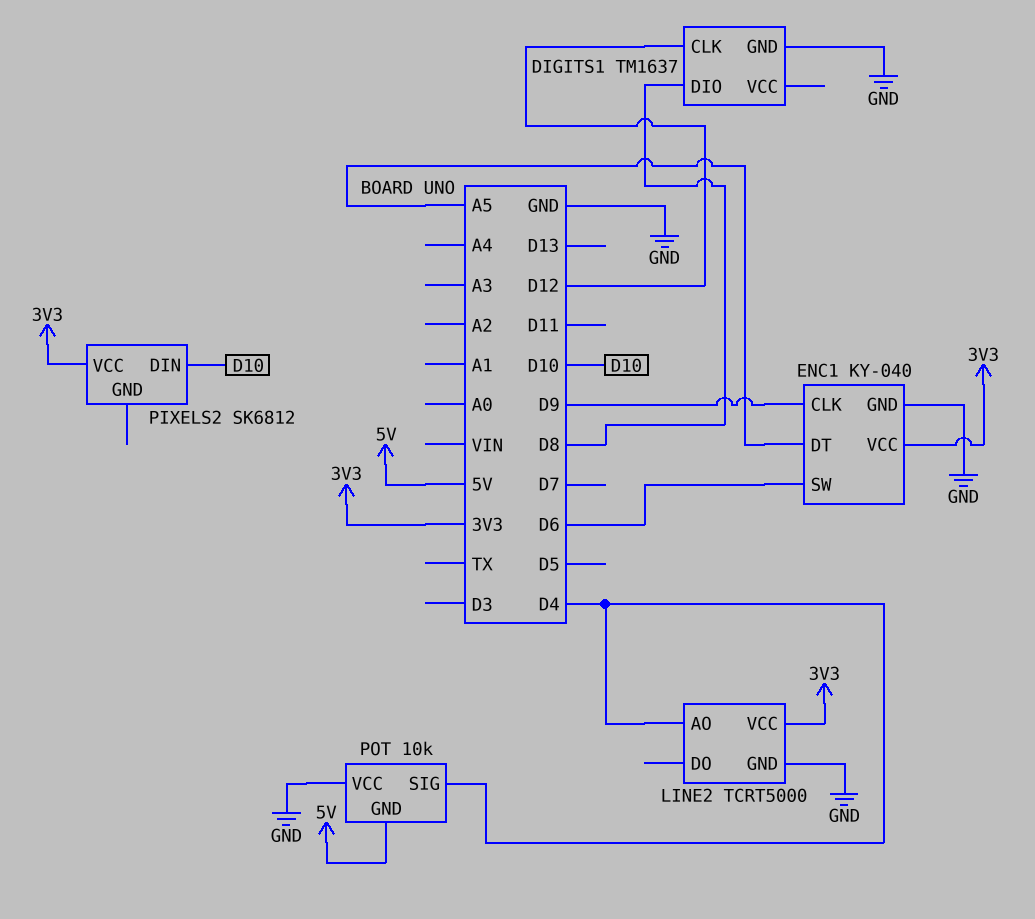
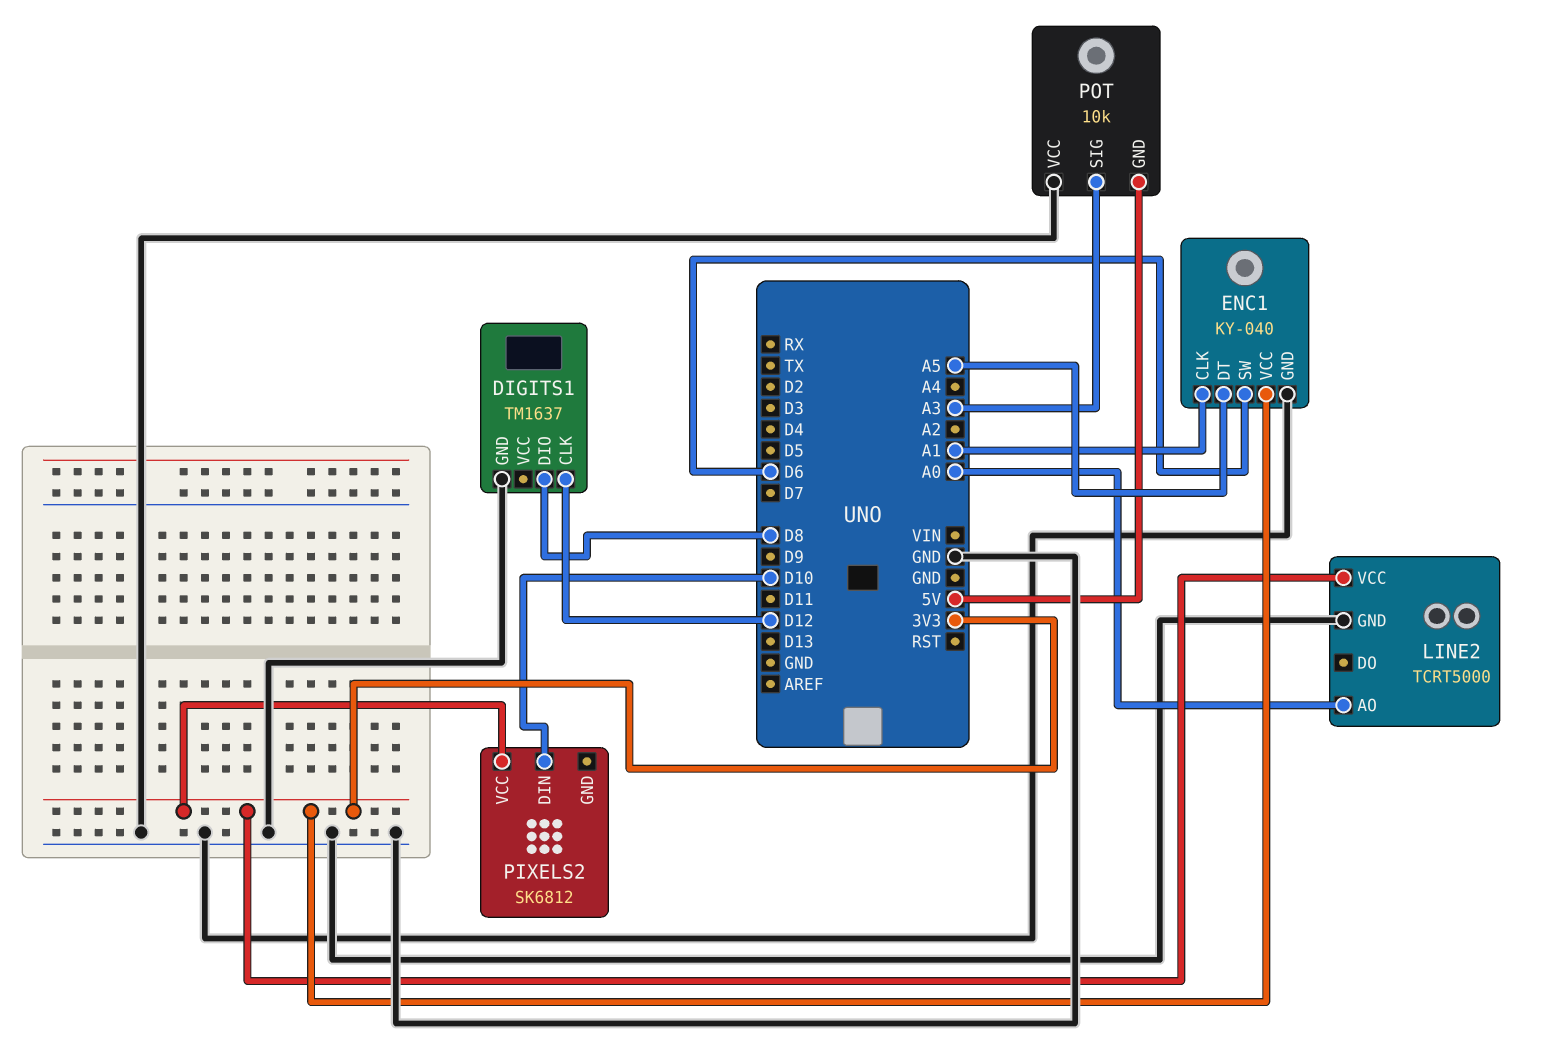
ENC1 pin CLK: D9 -> A1
LINE2 pin AO: D4 -> A0
POT pin SIG: D4 -> A3

